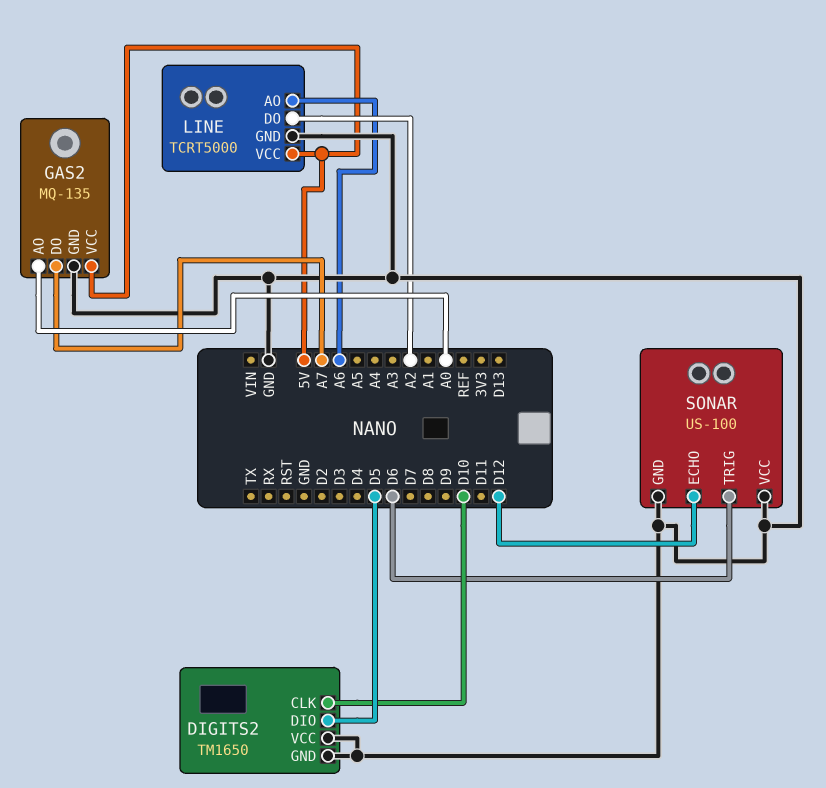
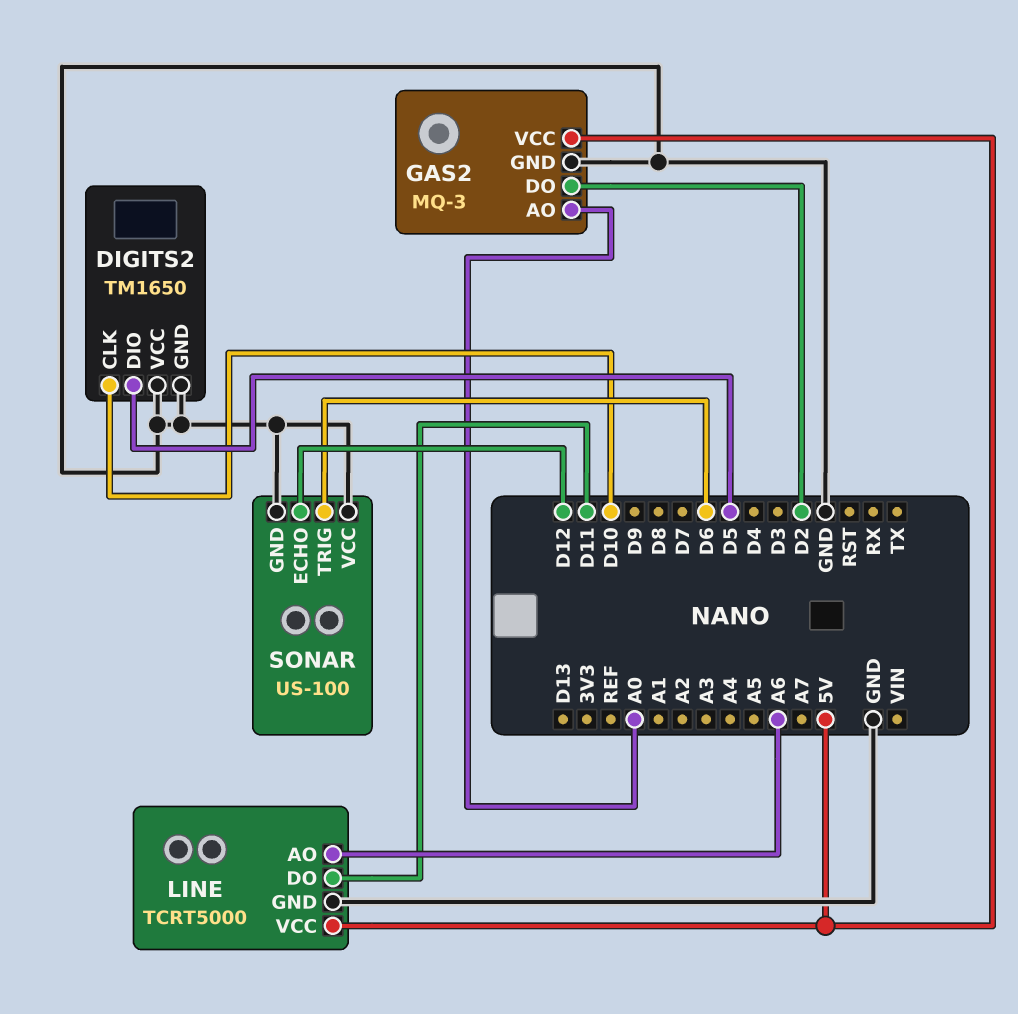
GAS2: MQ-135 -> MQ-3
GAS2 pin DO: A7 -> D2
LINE pin DO: A2 -> D11

